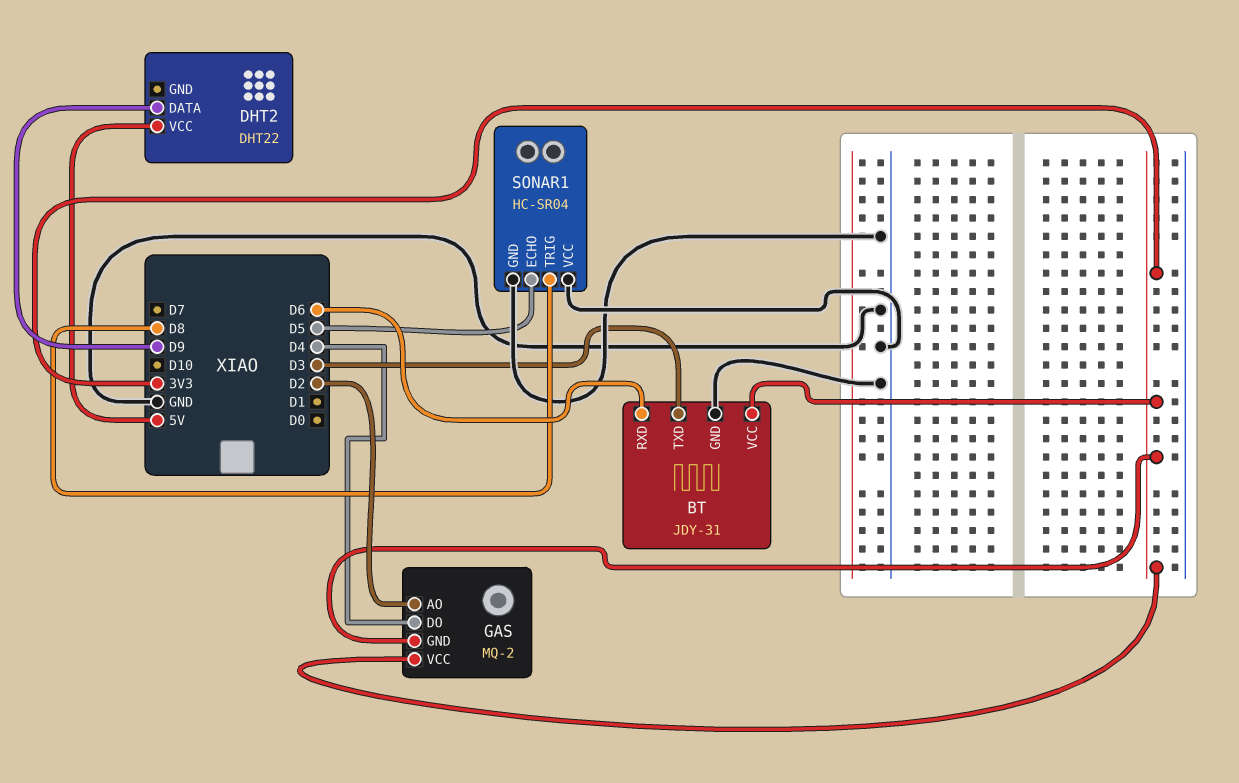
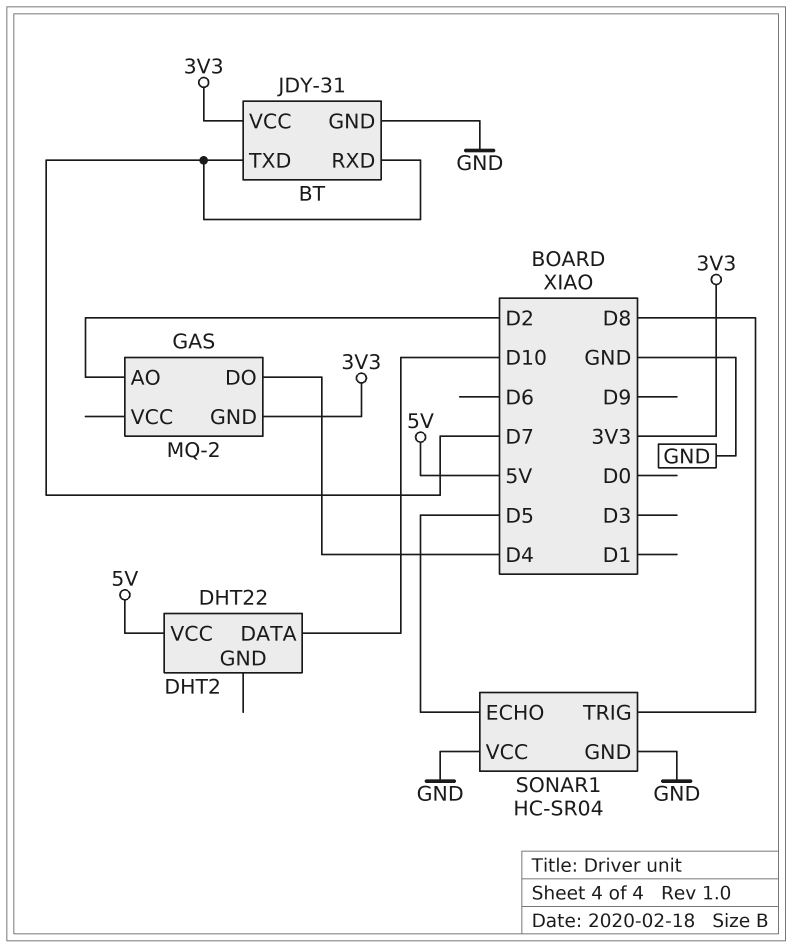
BT pin RXD: D6 -> D7
BT pin TXD: D3 -> D7
DHT2 pin DATA: D9 -> D10
GAS pin VCC: 3V3 -> none

